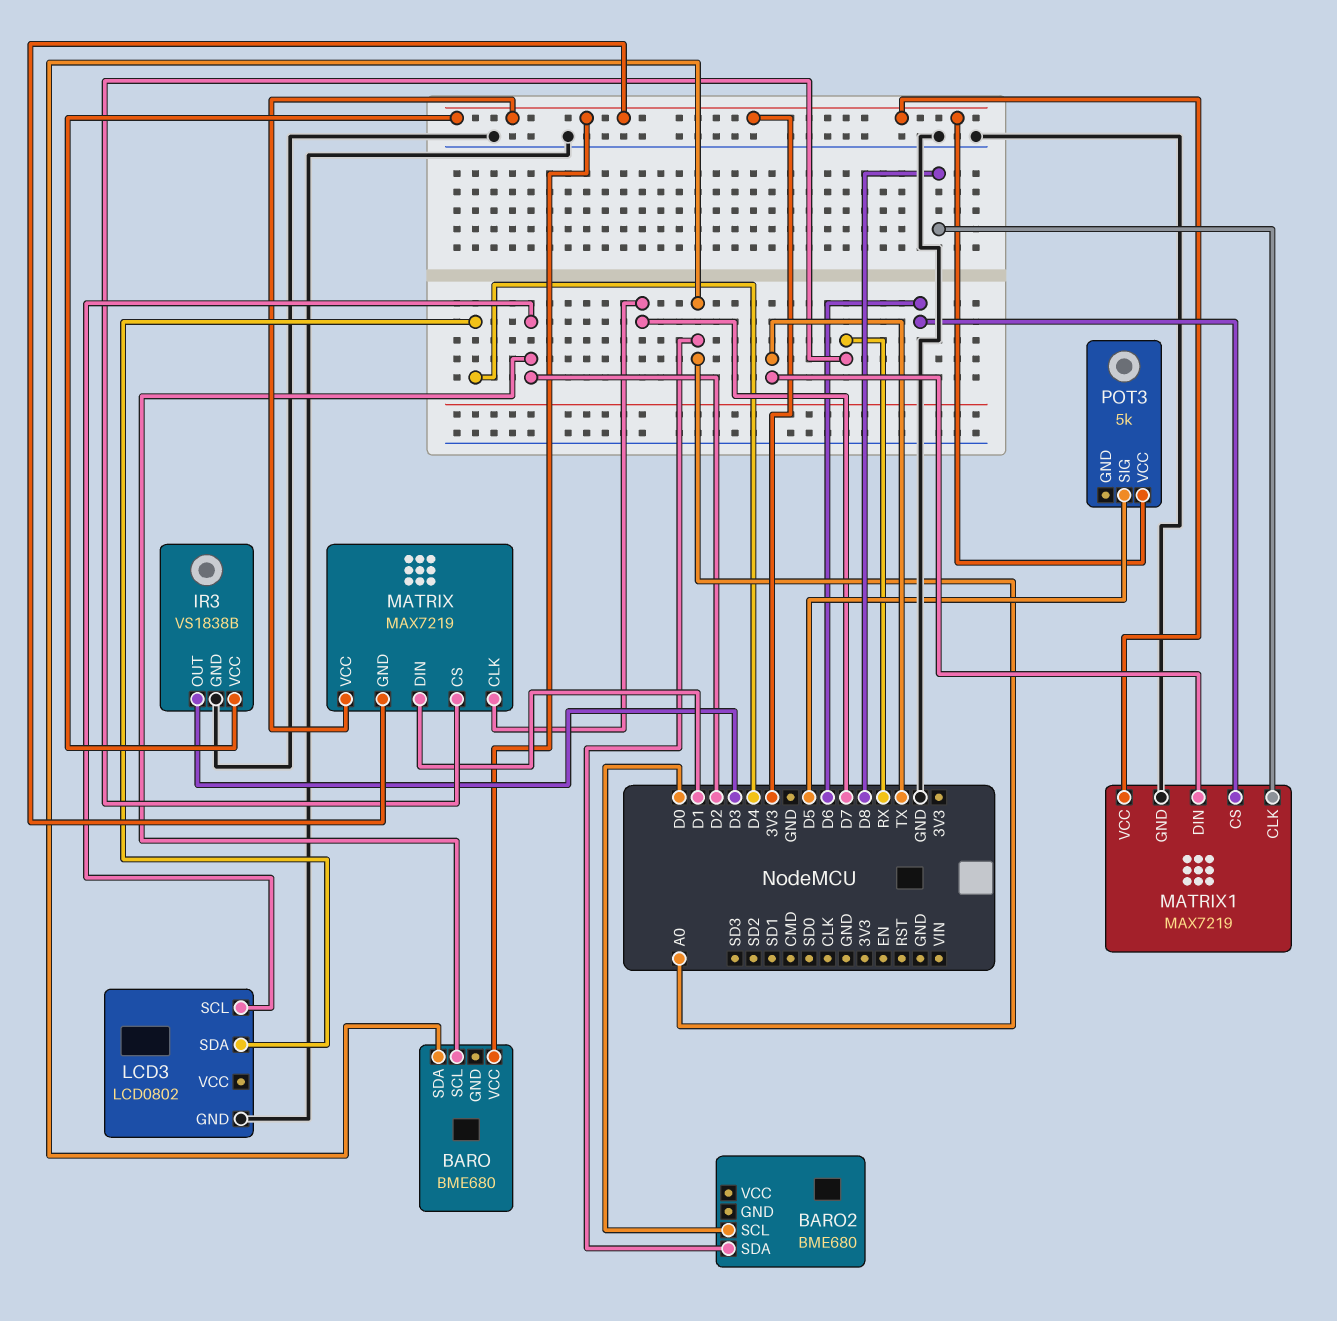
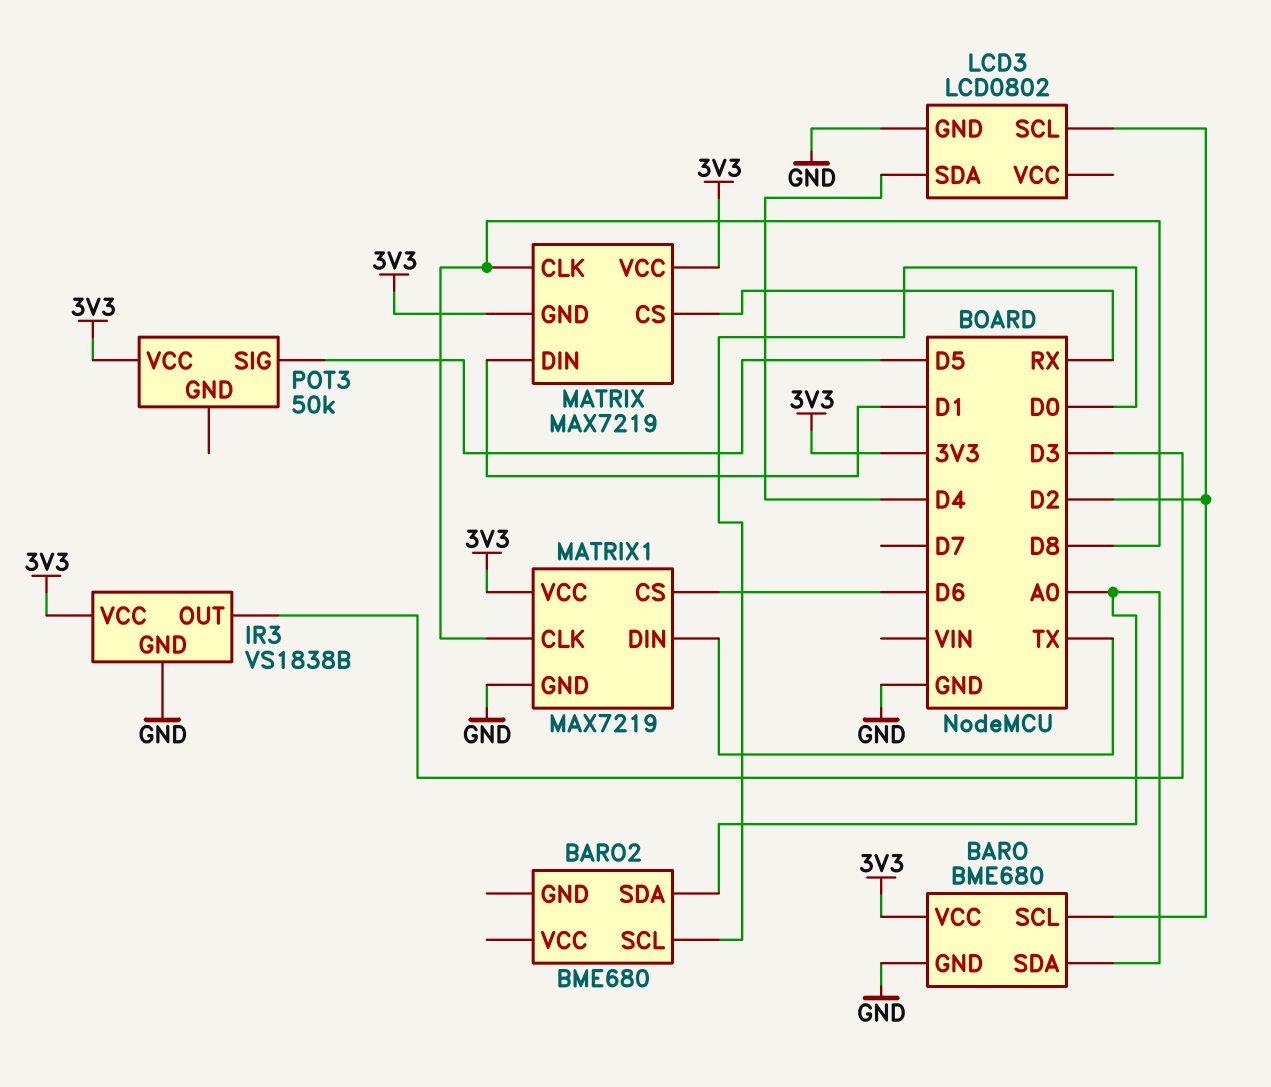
BARO pin GND: none -> GND
MATRIX pin CLK: D7 -> D8
POT3: 5k -> 50k

